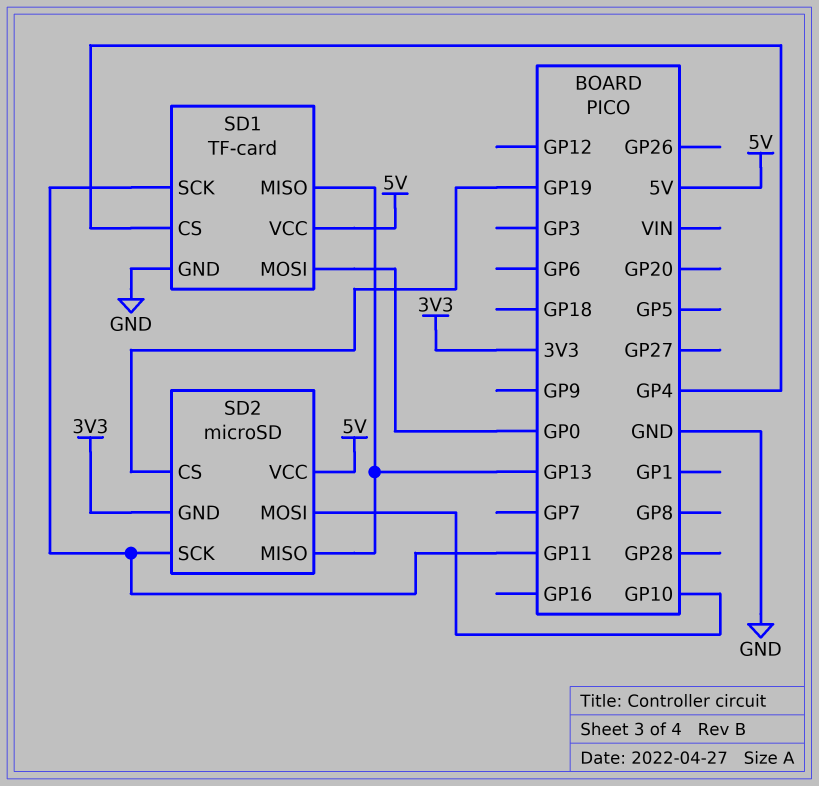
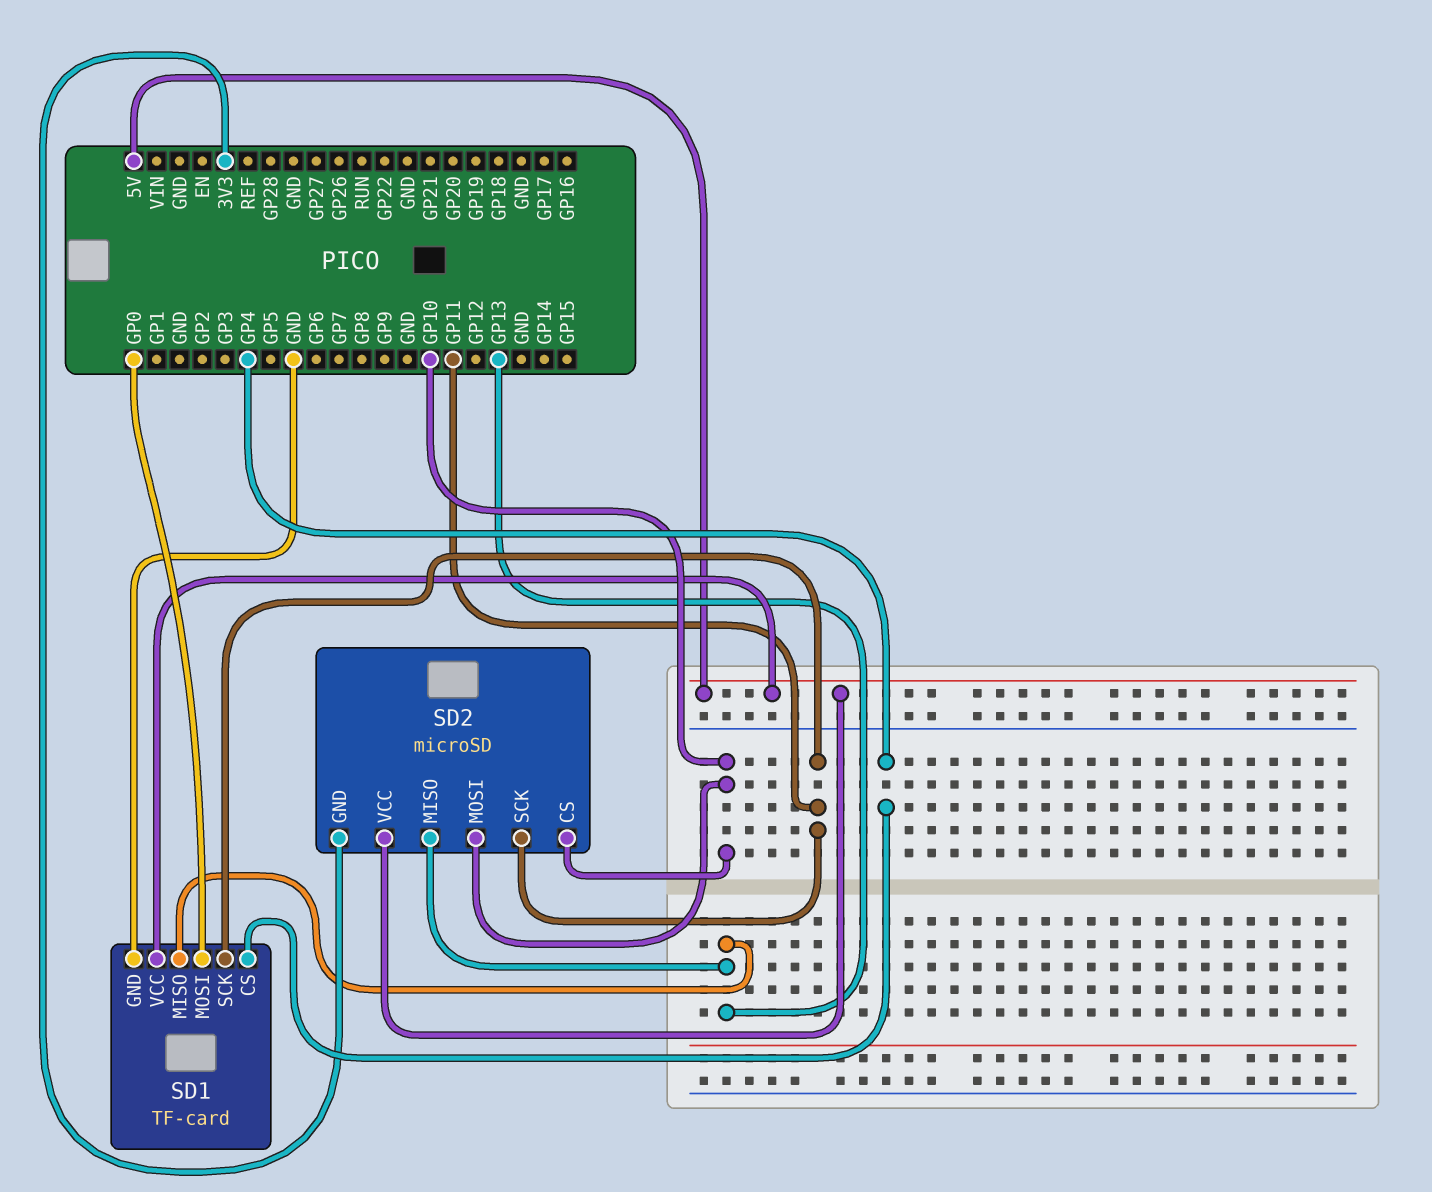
SD2 pin CS: GP19 -> GP10

